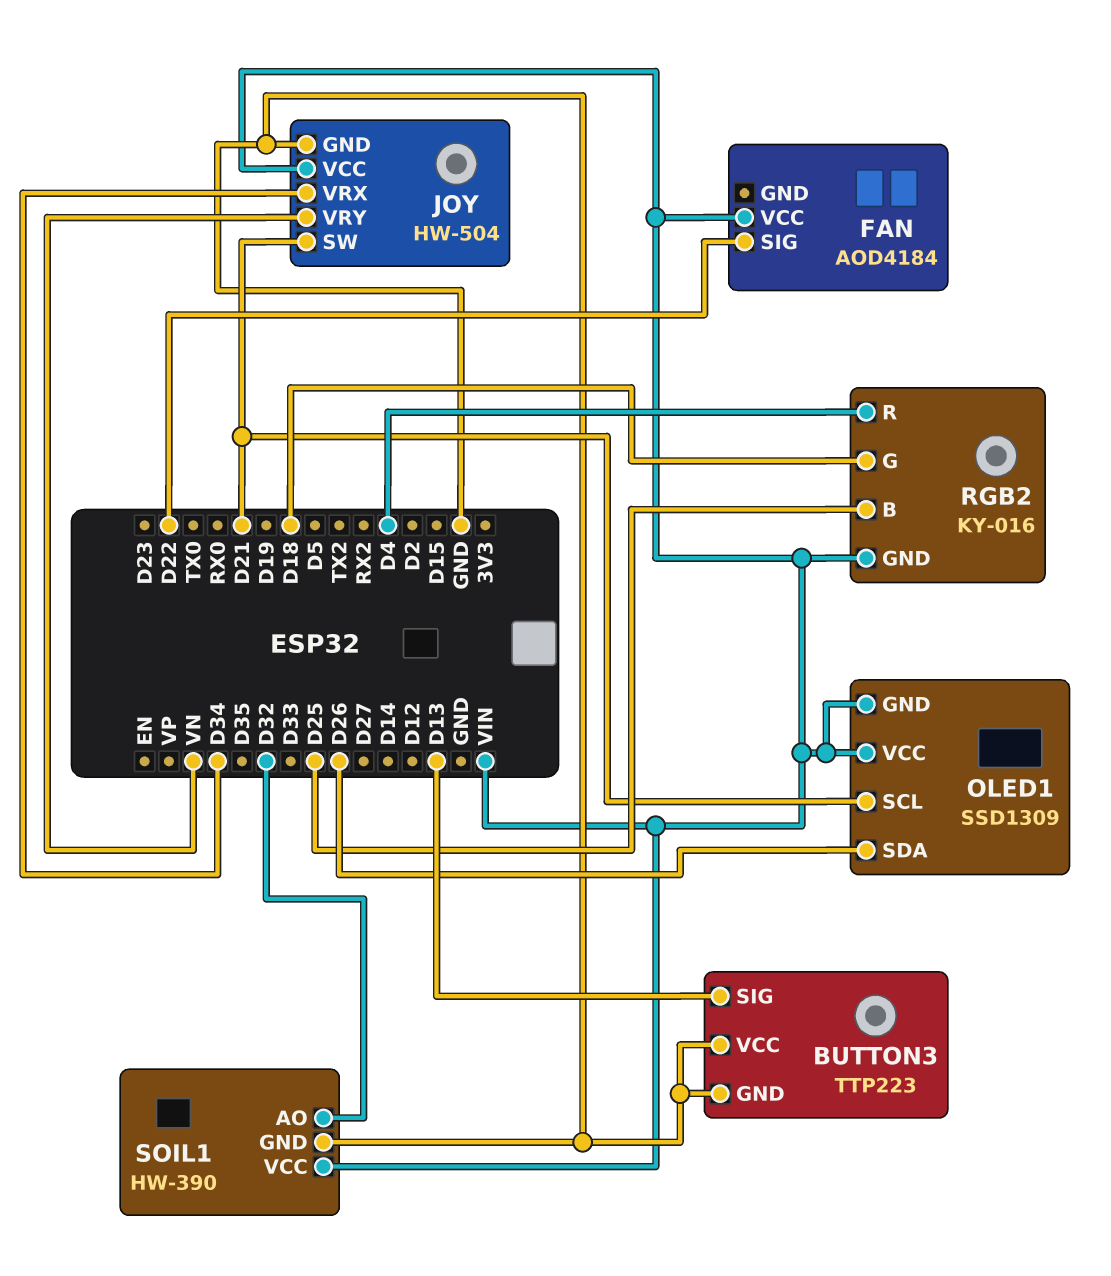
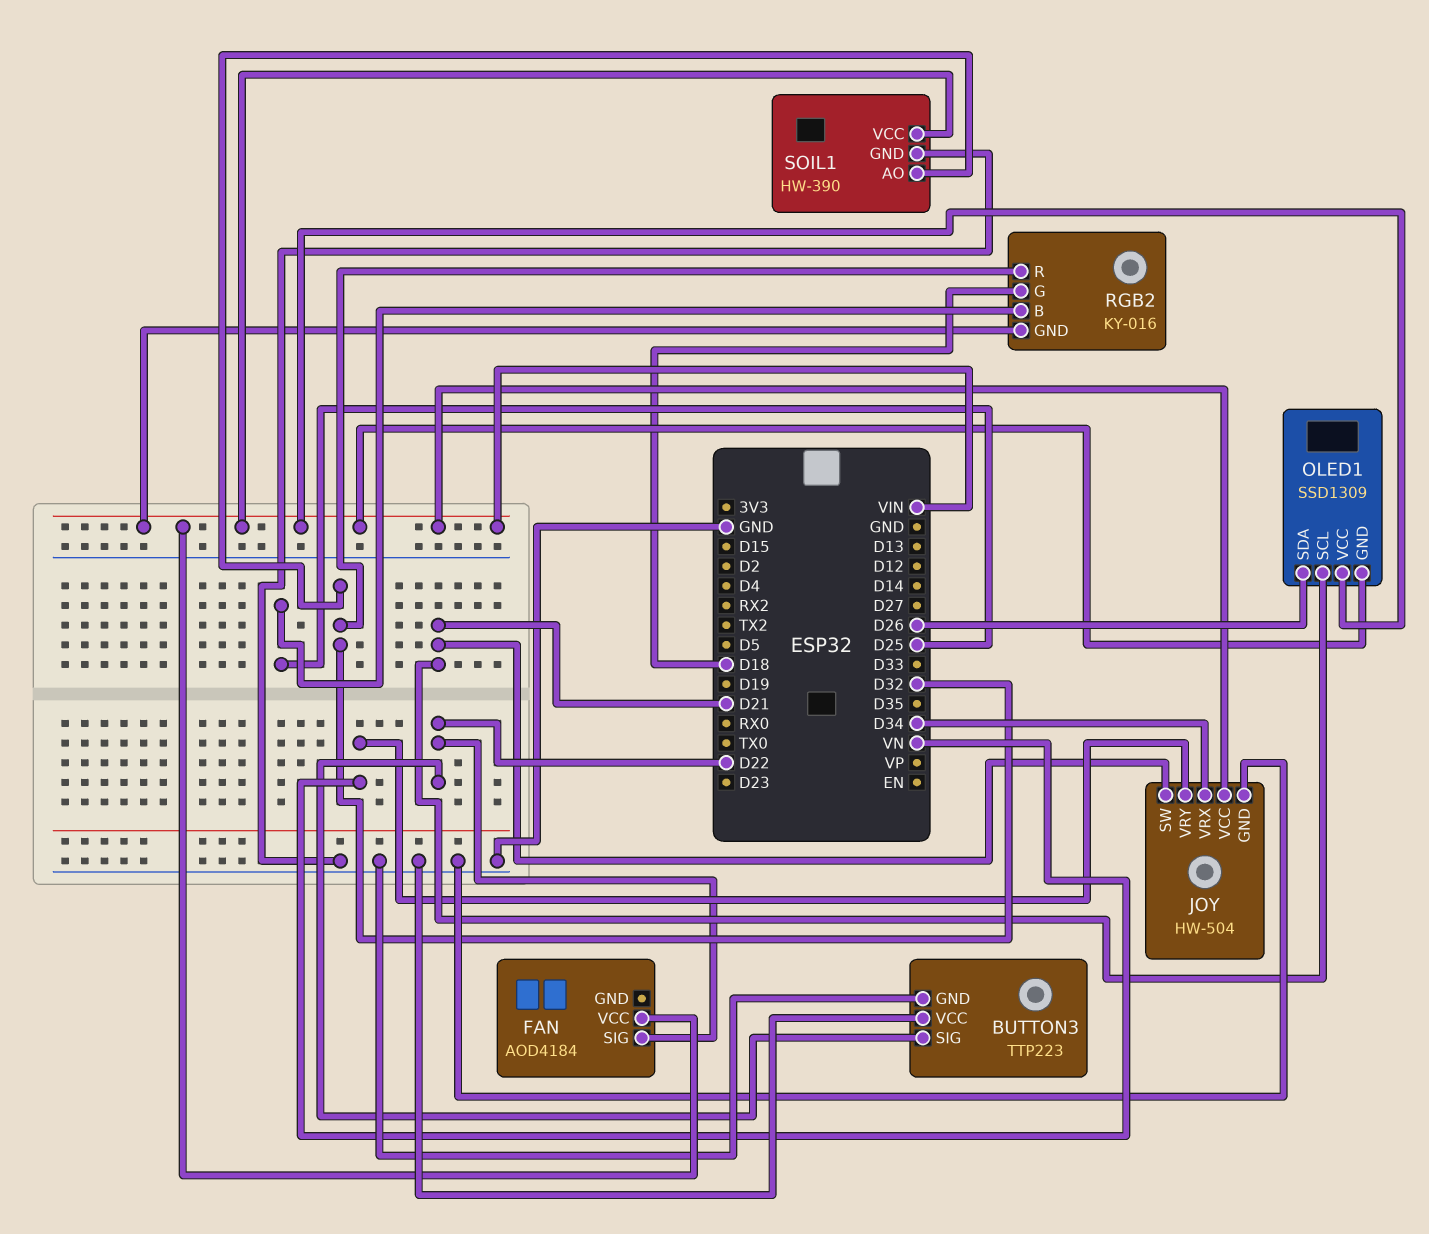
BUTTON3 pin SIG: D13 -> D22
RGB2 pin R: D4 -> D32

